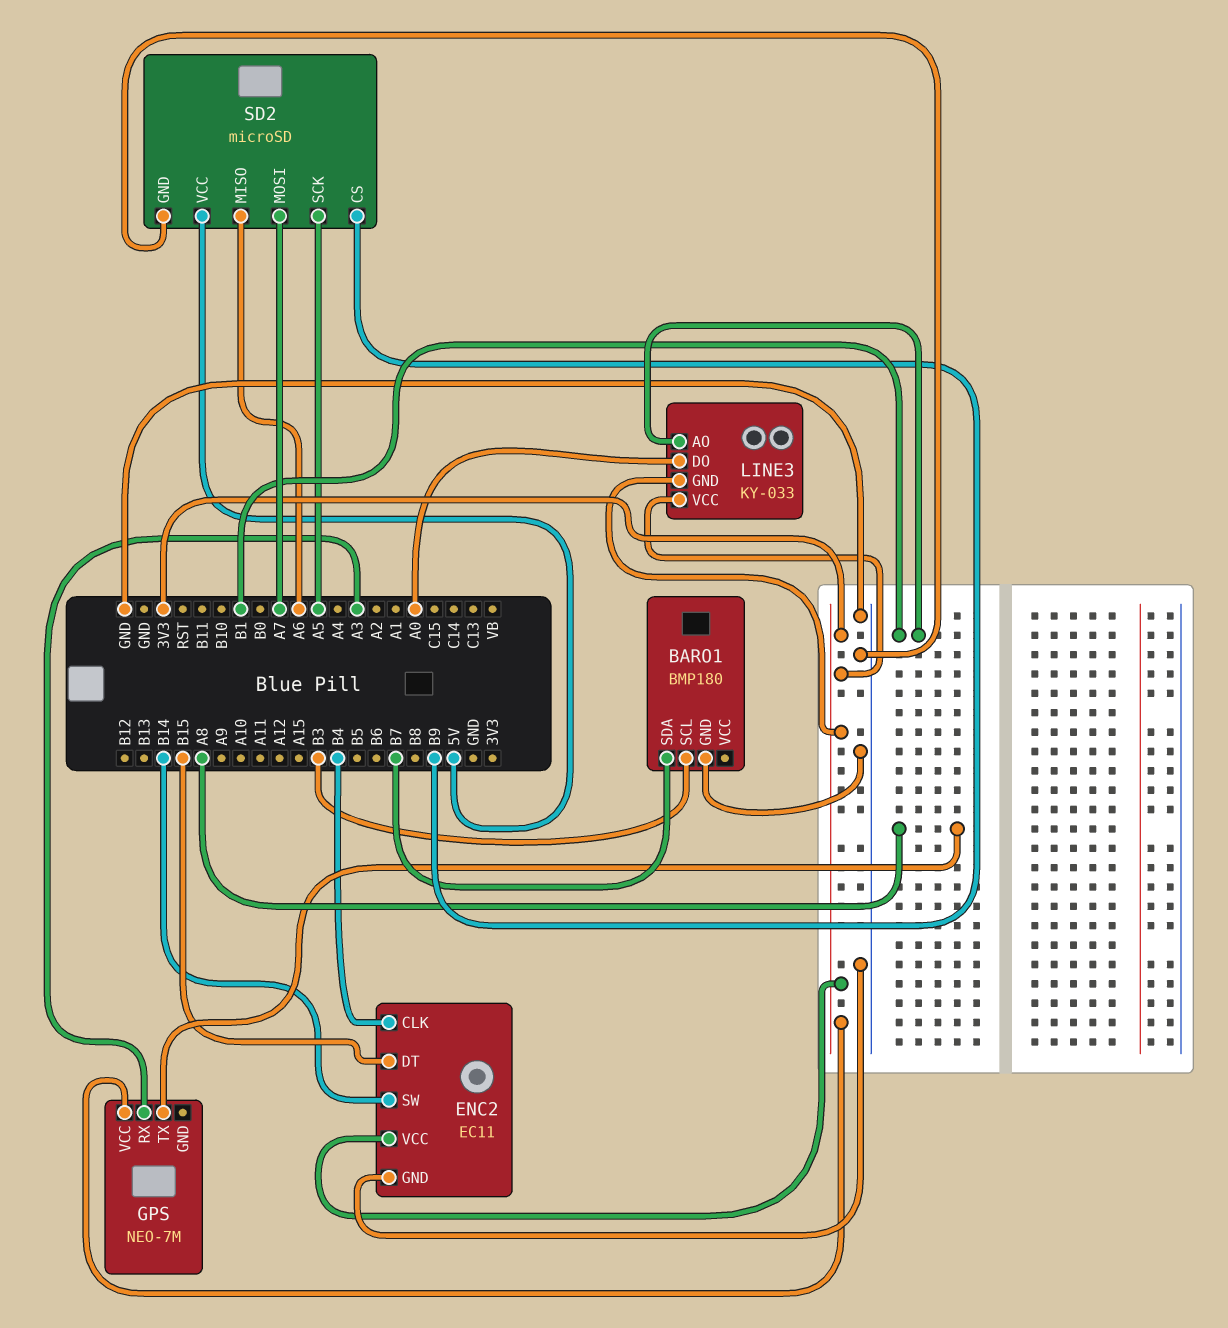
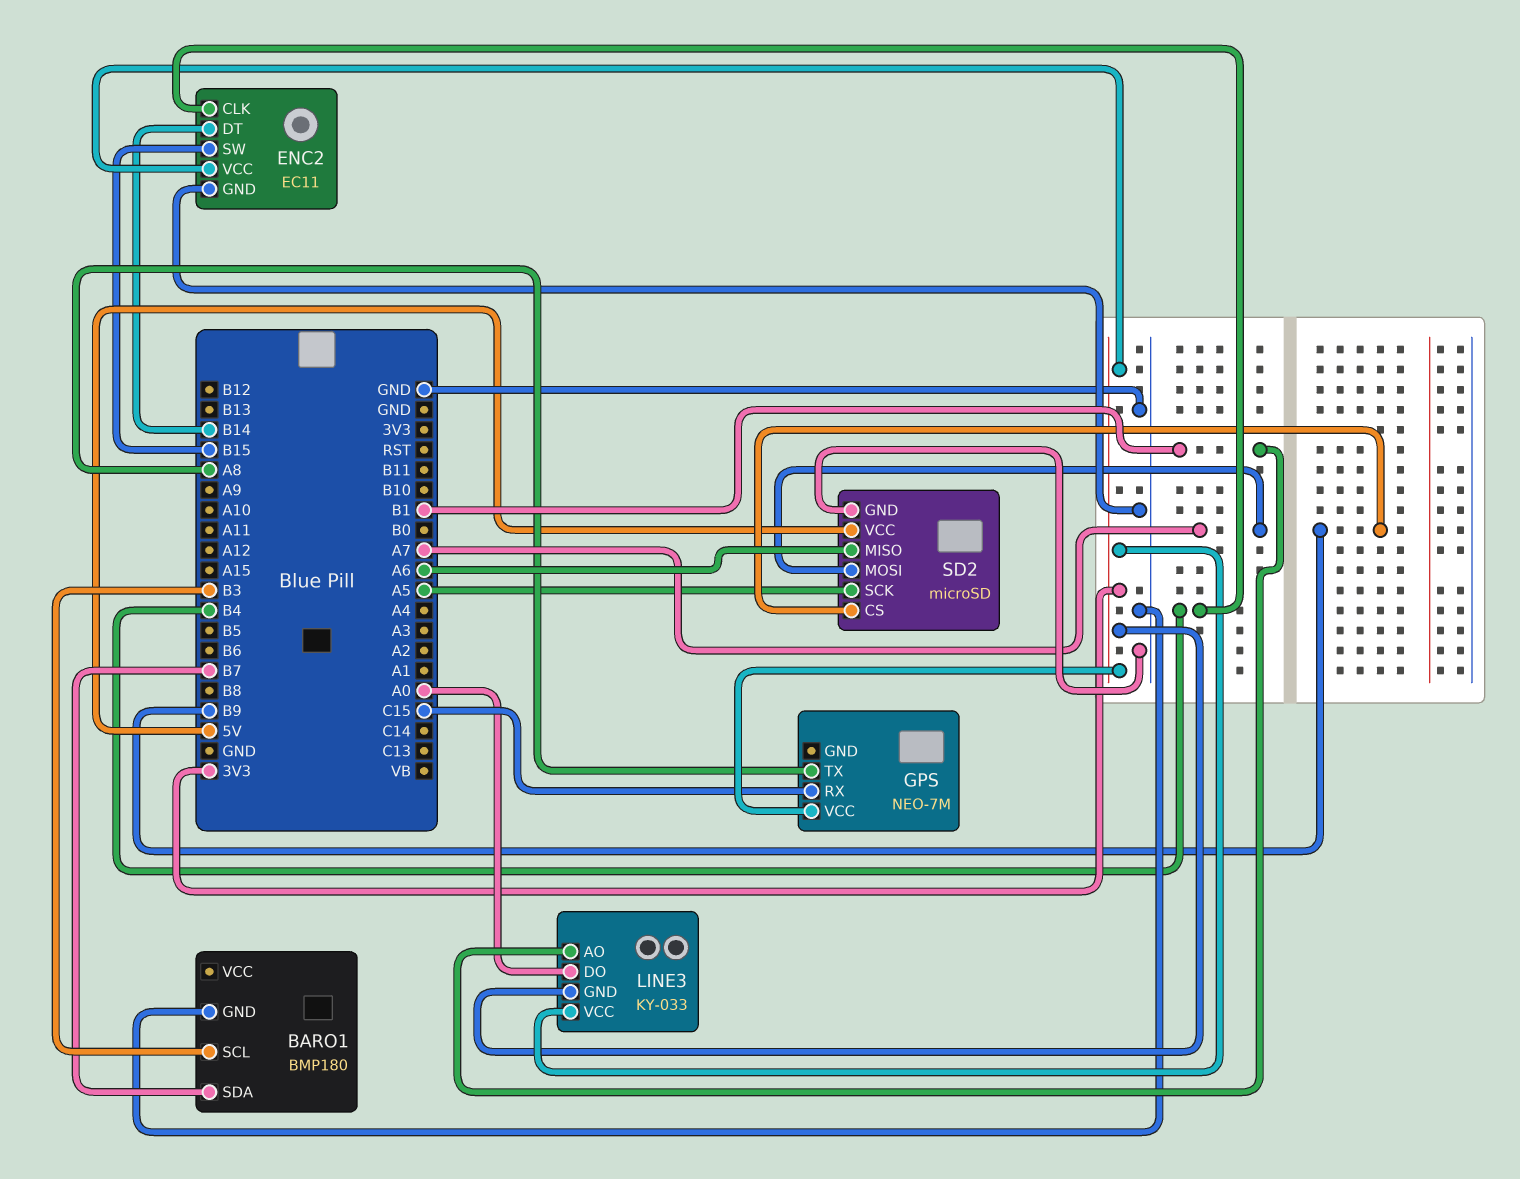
ENC2 pin DT: B15 -> B14
ENC2 pin SW: B14 -> B15
GPS pin RX: A3 -> C15

